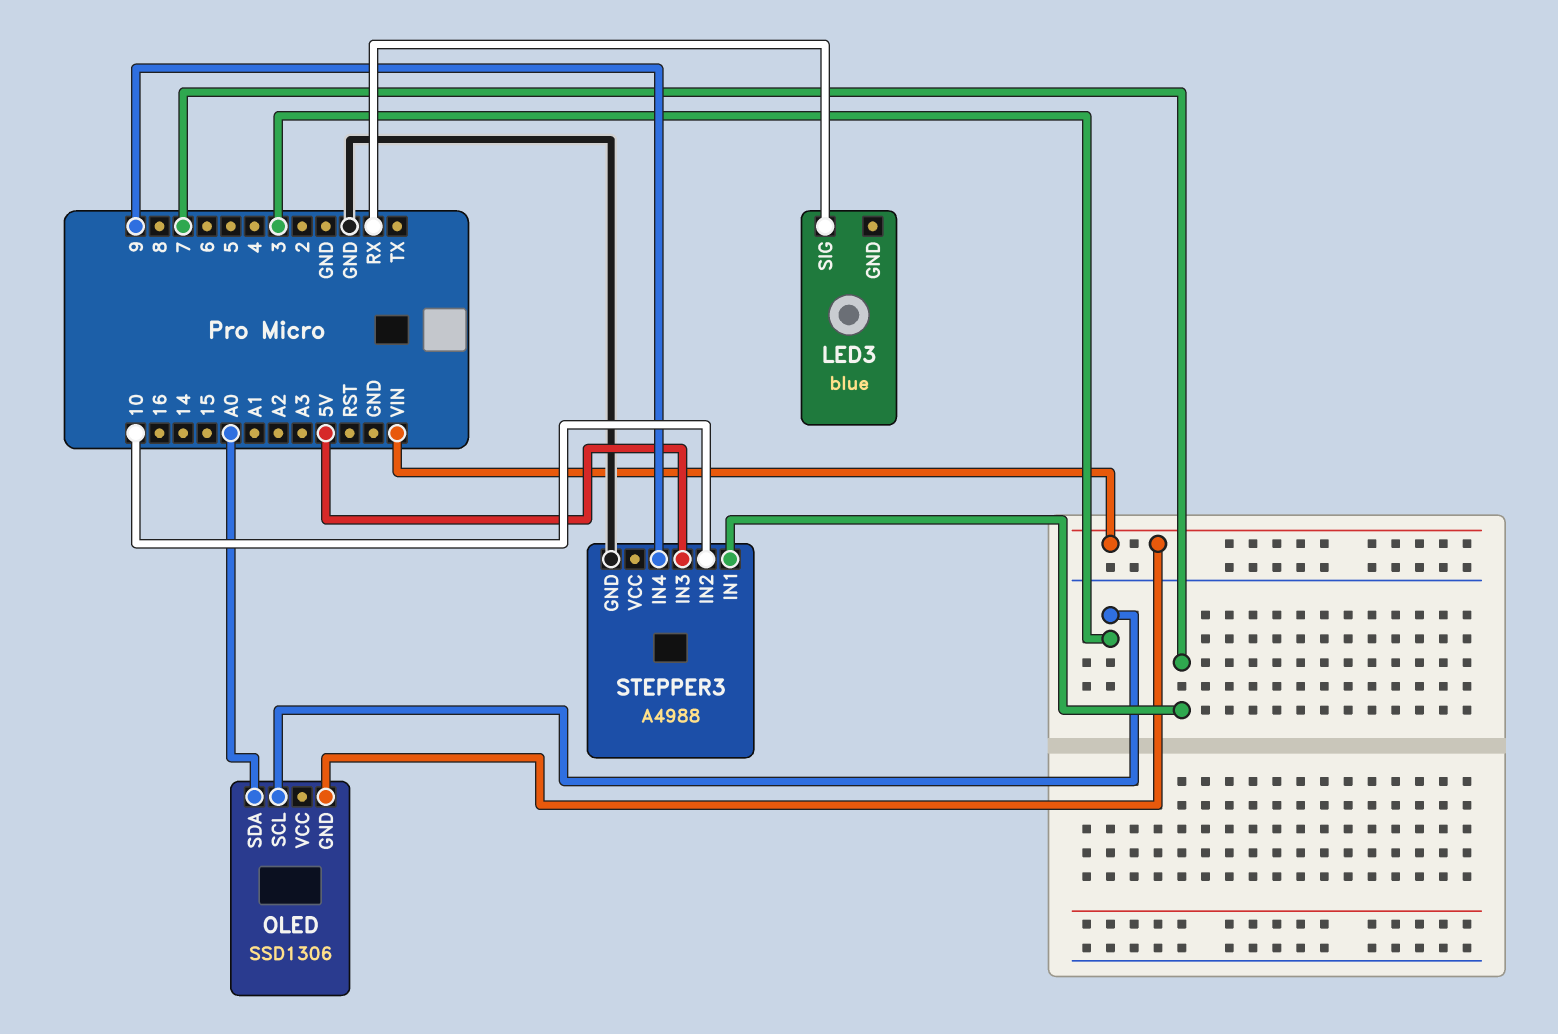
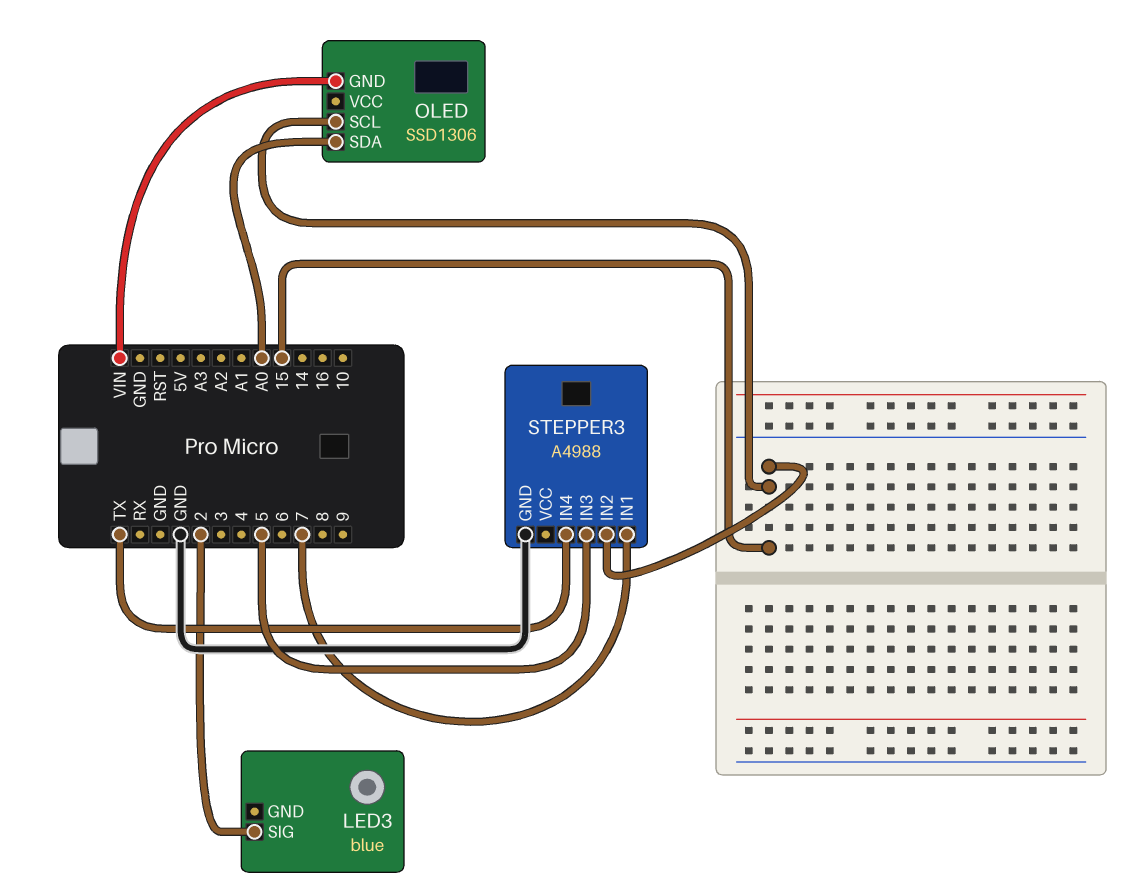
LED3 pin SIG: RX -> 2
OLED pin SCL: 3 -> 15
STEPPER3 pin IN2: 10 -> 15
STEPPER3 pin IN3: 5V -> 5
STEPPER3 pin IN4: 9 -> TX

